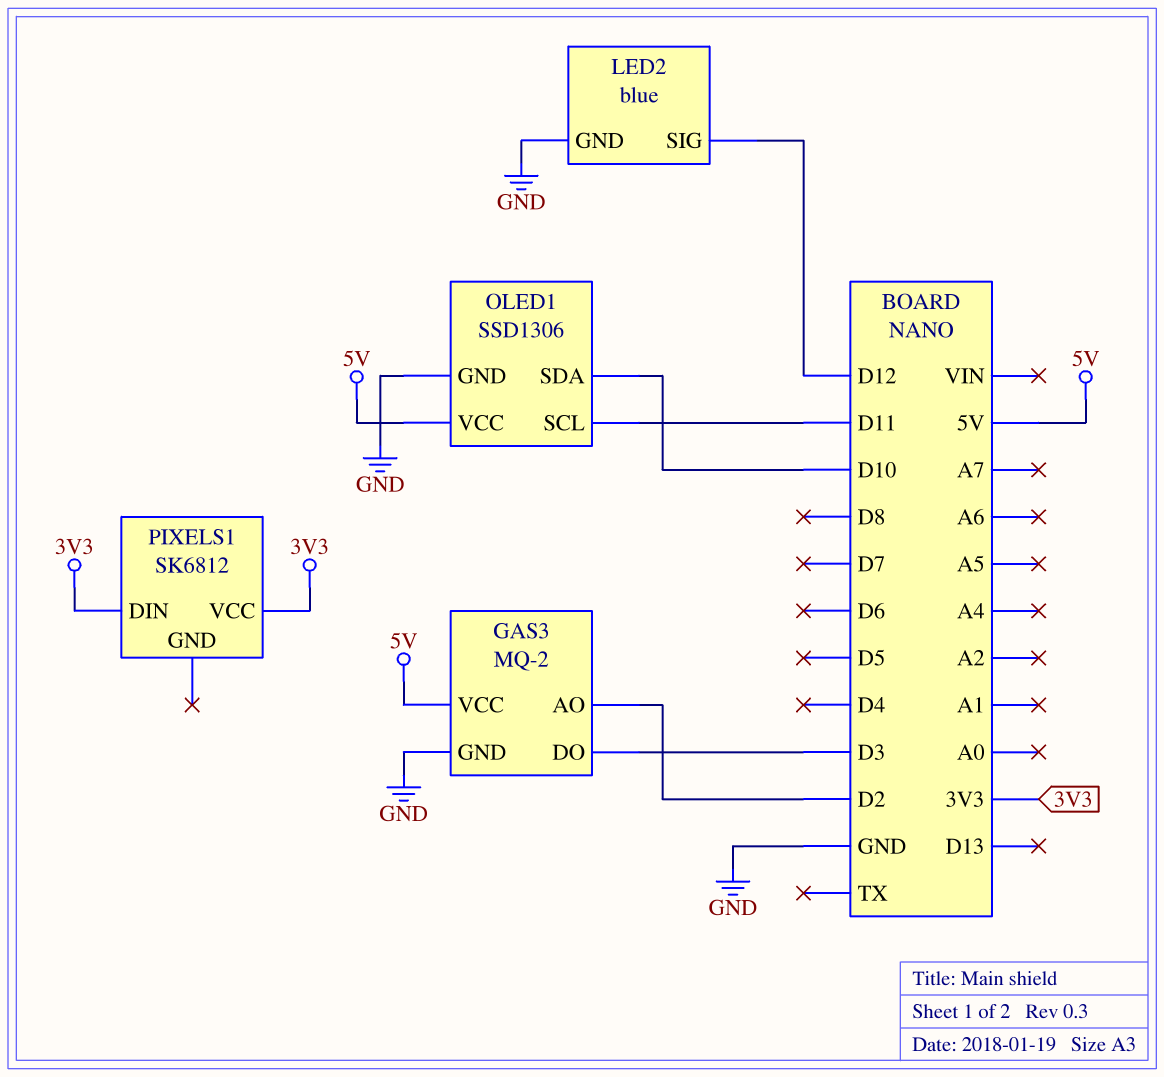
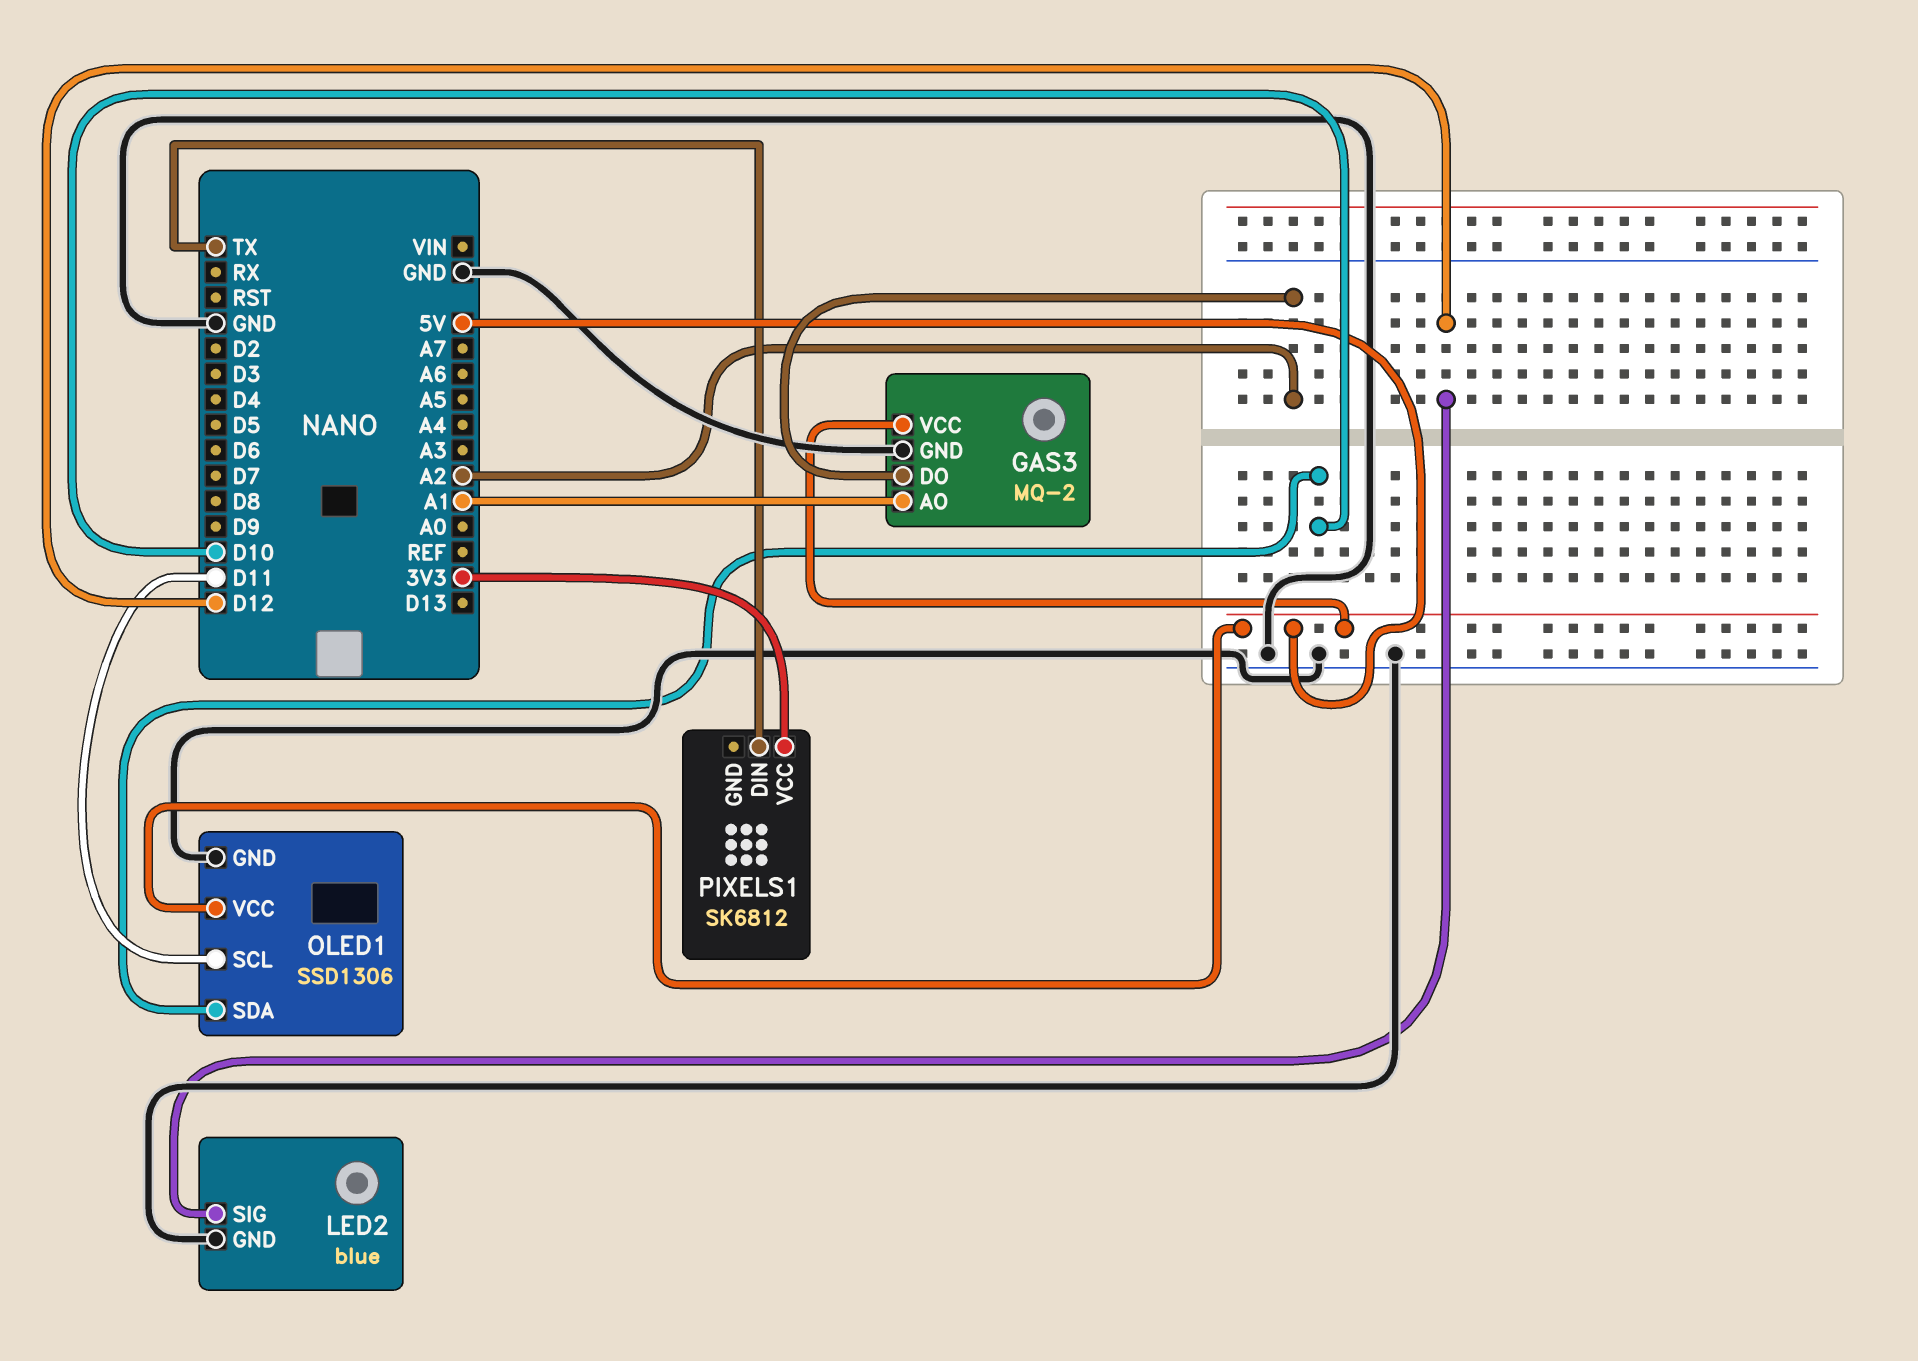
GAS3 pin AO: D2 -> A1
GAS3 pin DO: D3 -> A2
PIXELS1 pin DIN: 3V3 -> TX

